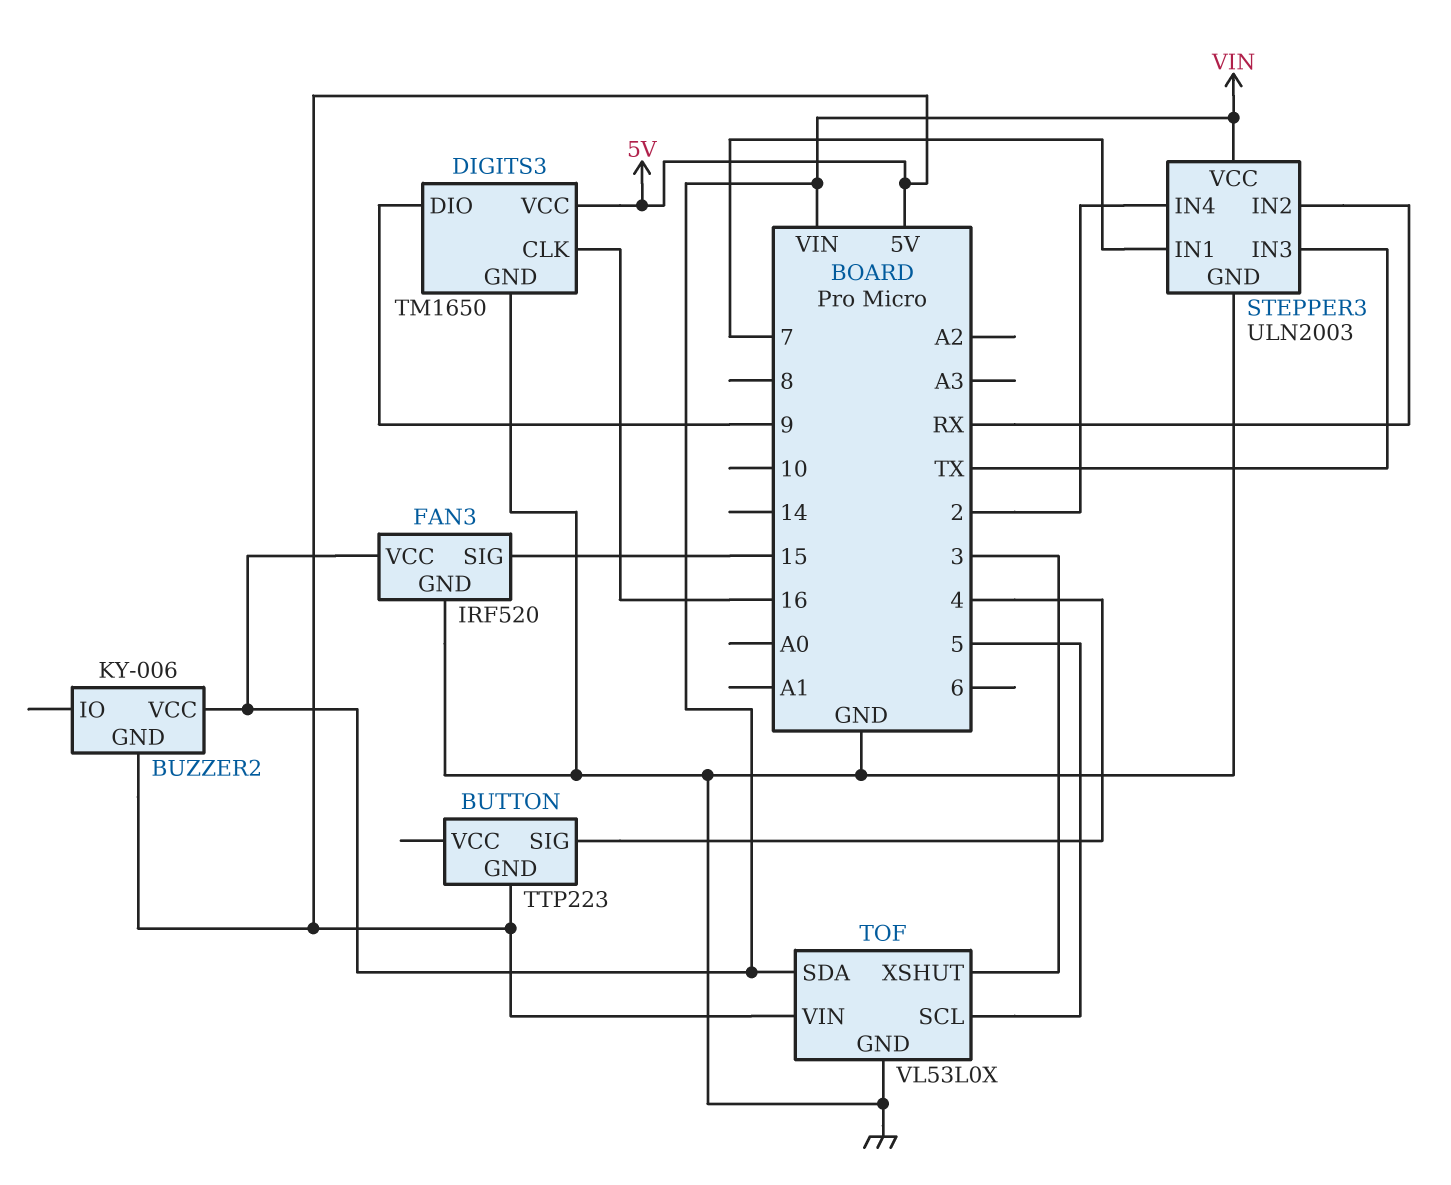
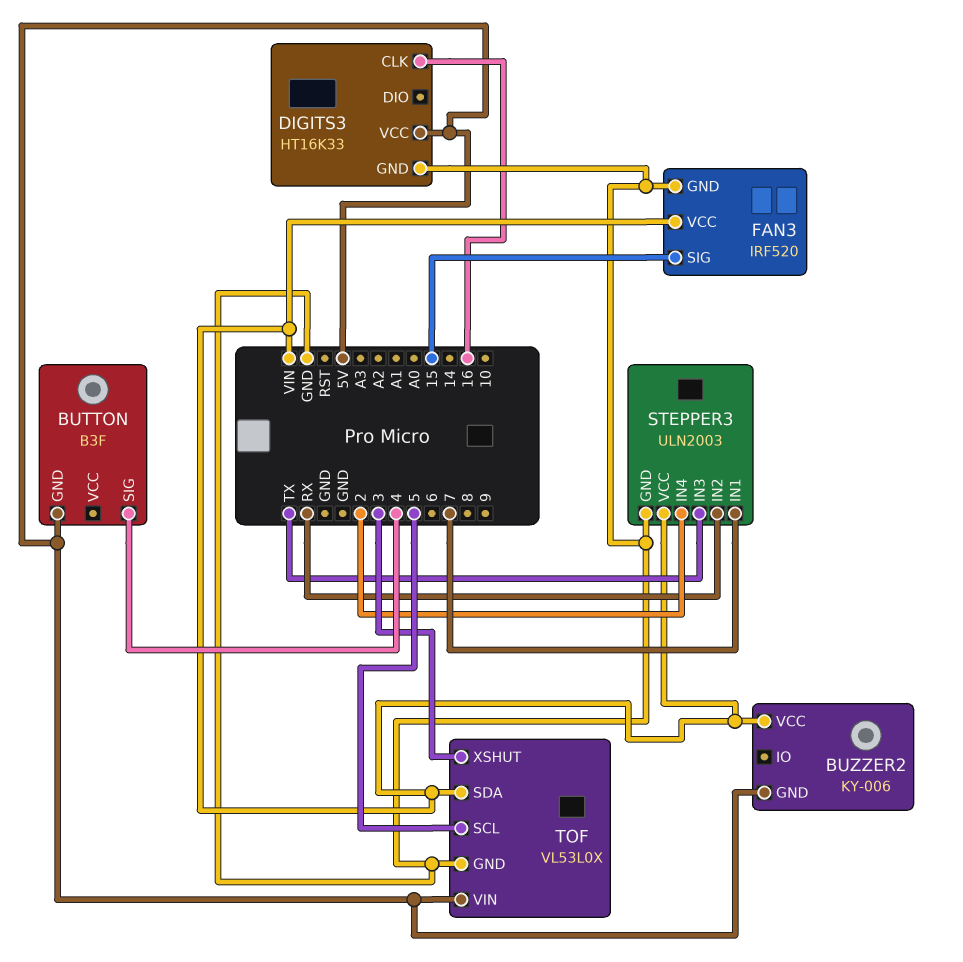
BUTTON: TTP223 -> B3F
DIGITS3: TM1650 -> HT16K33
DIGITS3 pin DIO: 9 -> none

